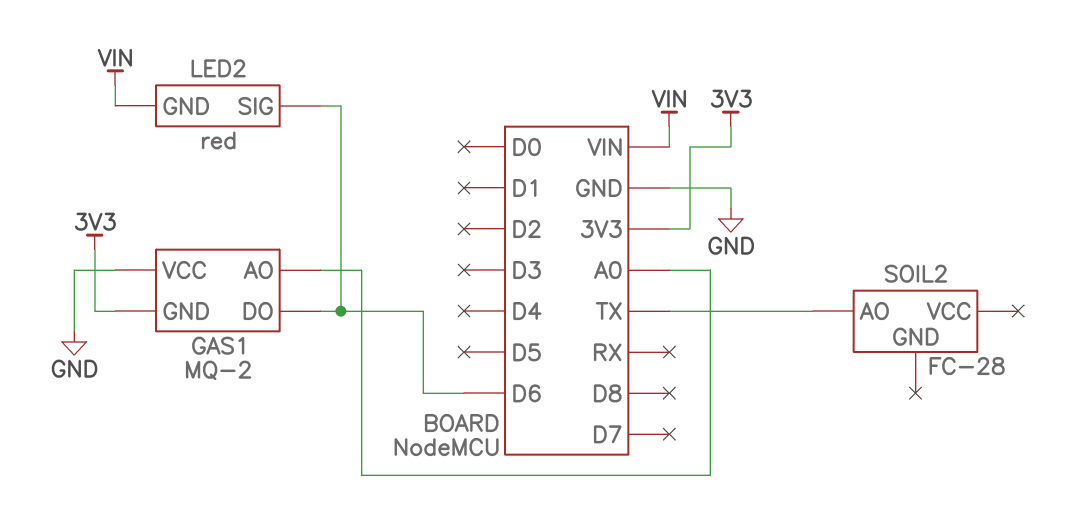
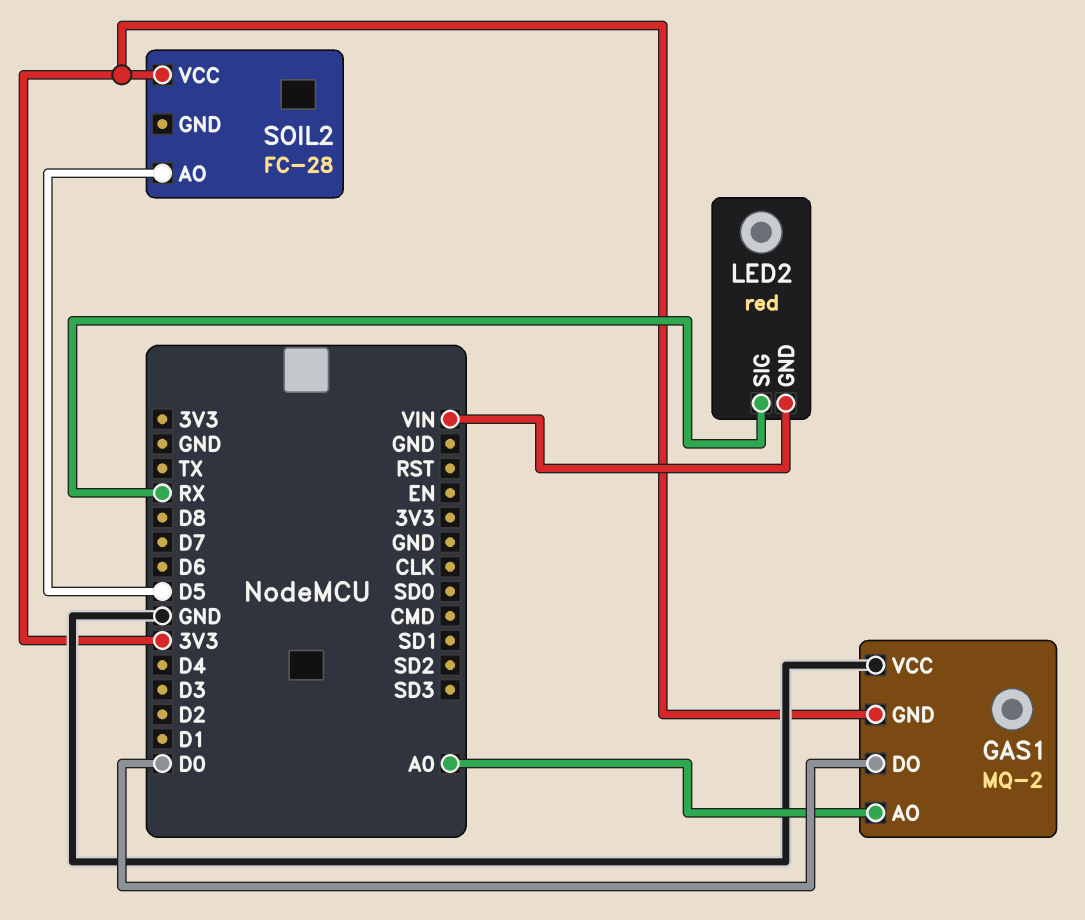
GAS1 pin DO: D6 -> D0
LED2 pin SIG: D6 -> RX
SOIL2 pin AO: TX -> D5
SOIL2 pin VCC: none -> 3V3

